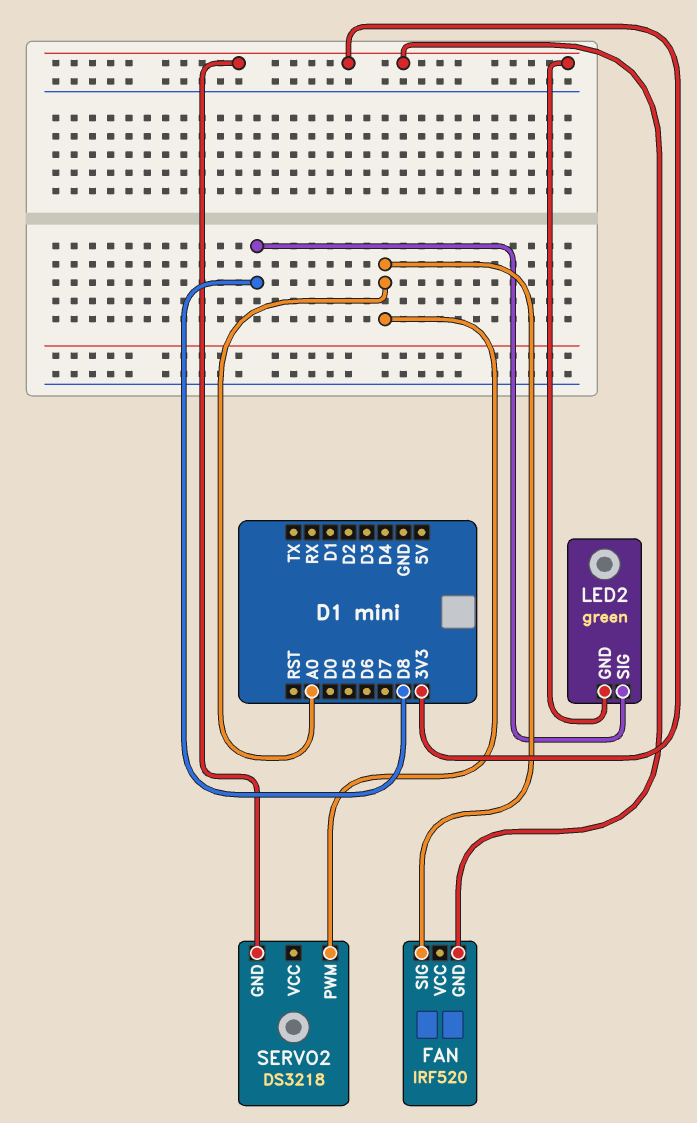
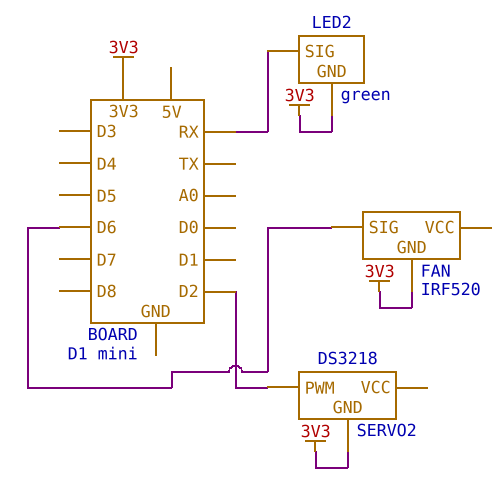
FAN pin SIG: A0 -> D6
LED2 pin SIG: D8 -> RX
SERVO2 pin PWM: A0 -> D2

